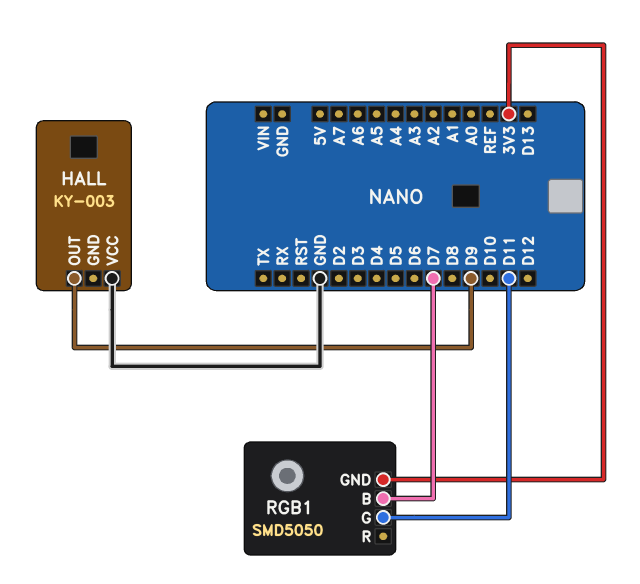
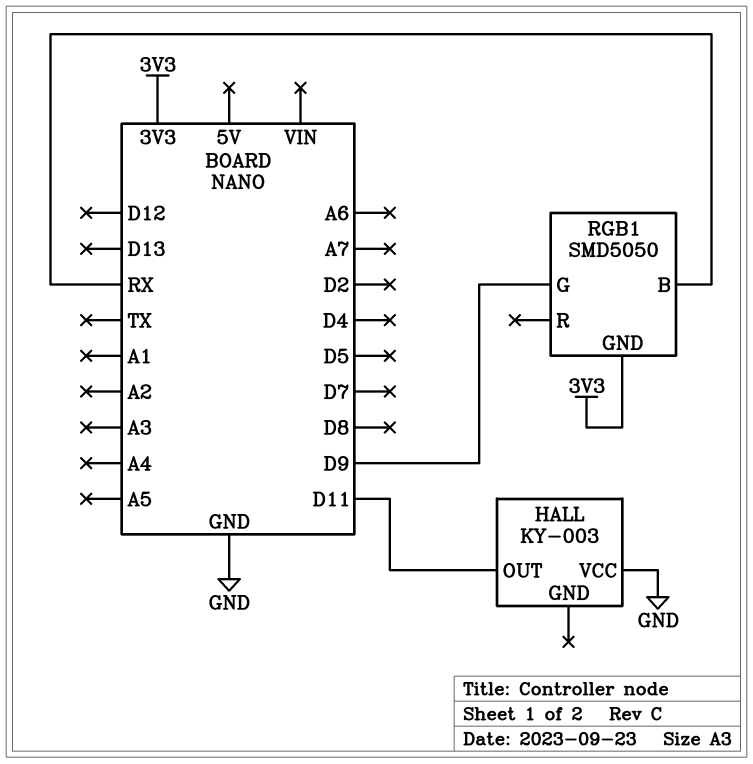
HALL pin OUT: D9 -> D11
RGB1 pin B: D7 -> RX
RGB1 pin G: D11 -> D9

